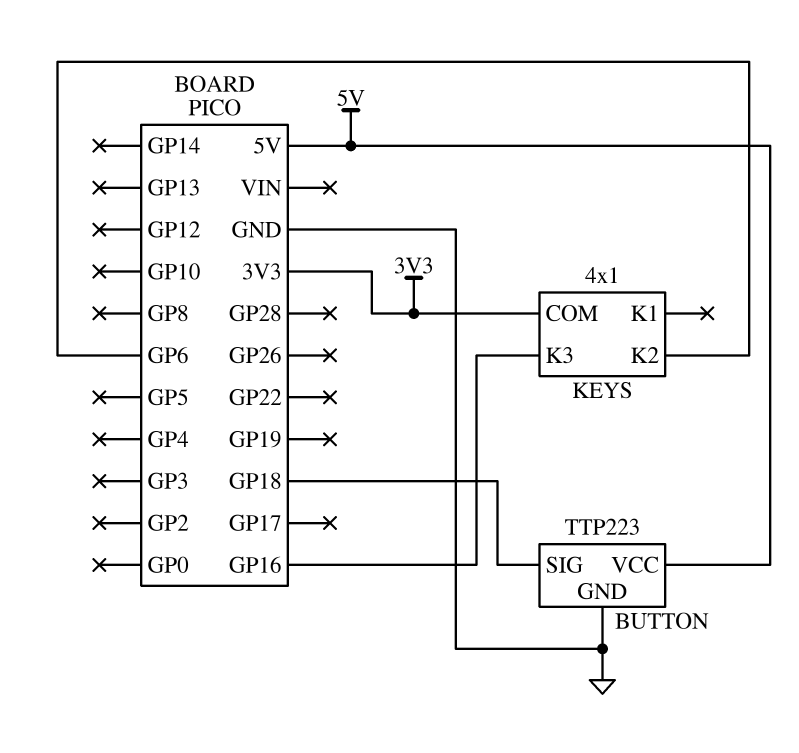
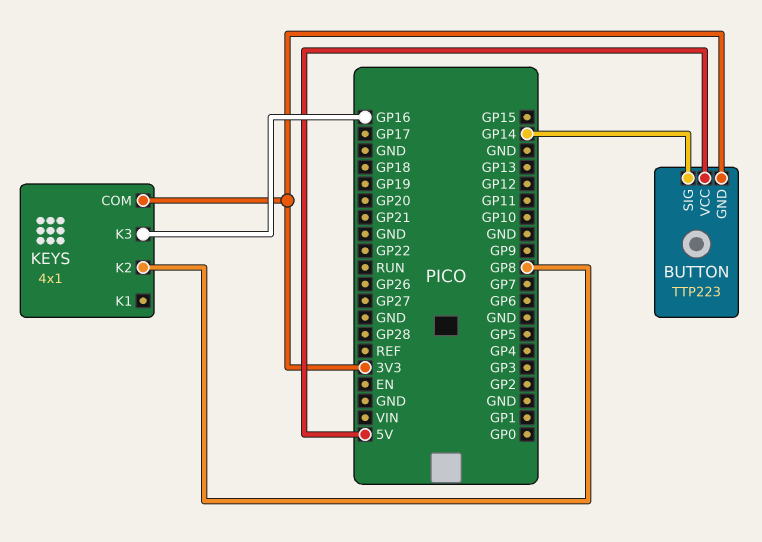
BUTTON pin GND: GND -> 3V3
BUTTON pin SIG: GP18 -> GP14
KEYS pin K2: GP6 -> GP8

